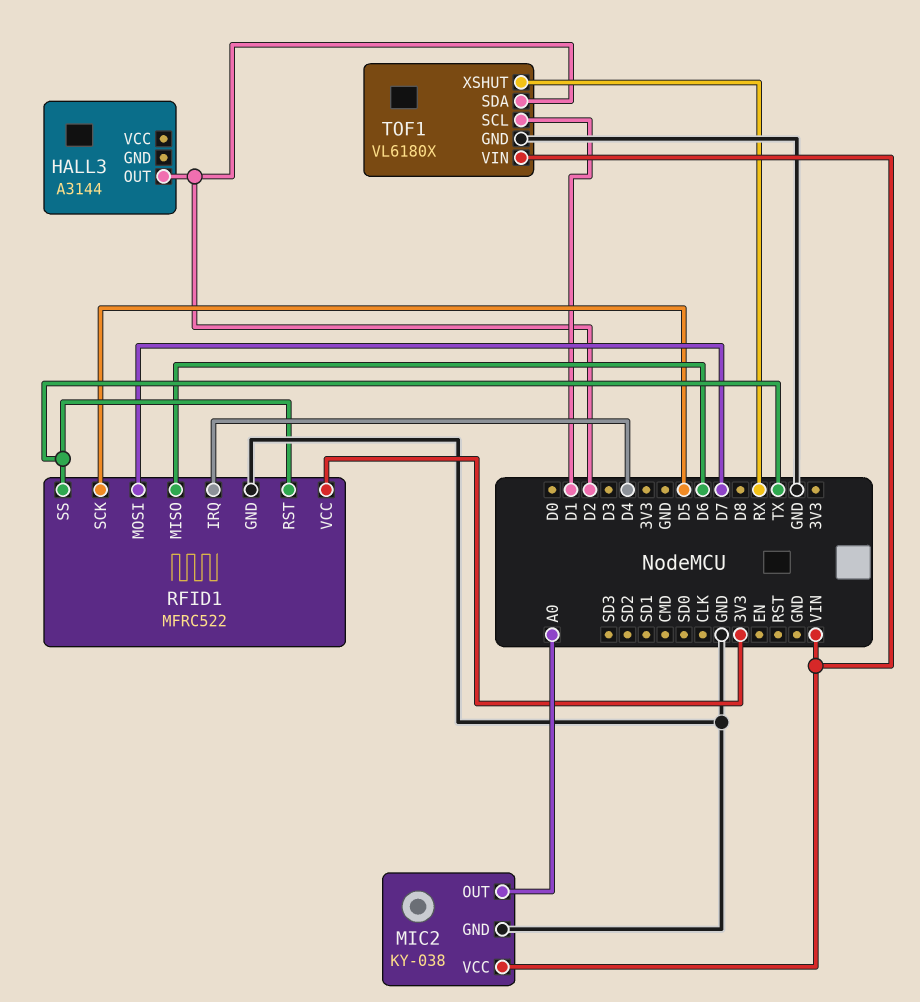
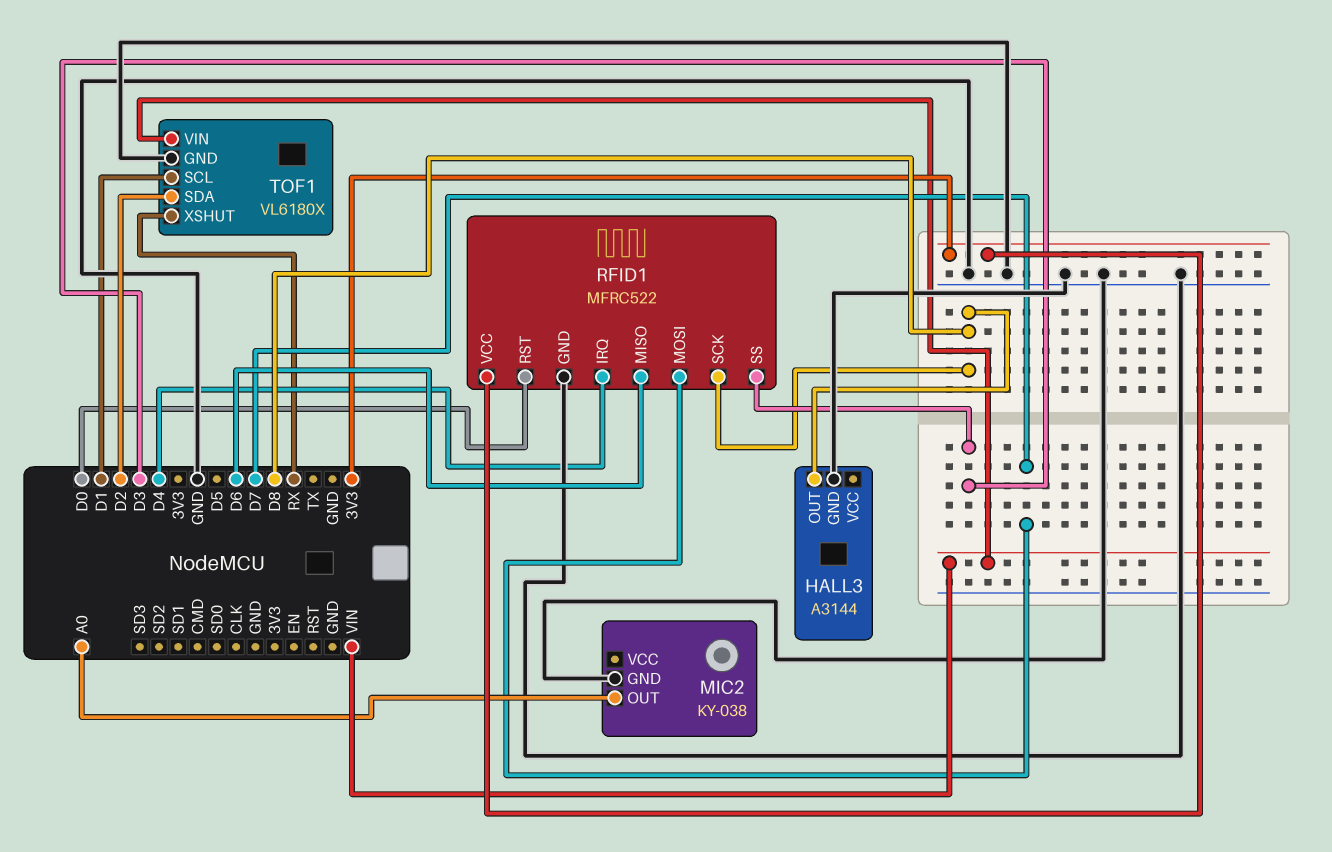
HALL3 pin GND: none -> GND
HALL3 pin OUT: D2 -> D8
MIC2 pin VCC: VIN -> none
RFID1 pin RST: TX -> D0
RFID1 pin SCK: D5 -> D8
RFID1 pin SS: TX -> D3

